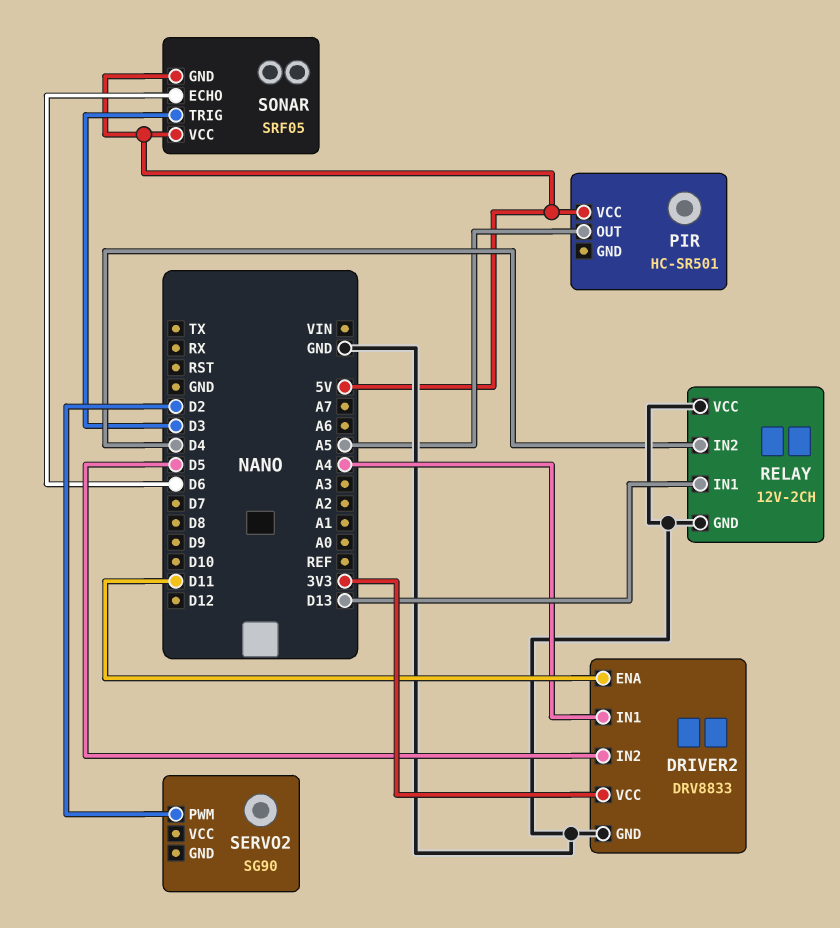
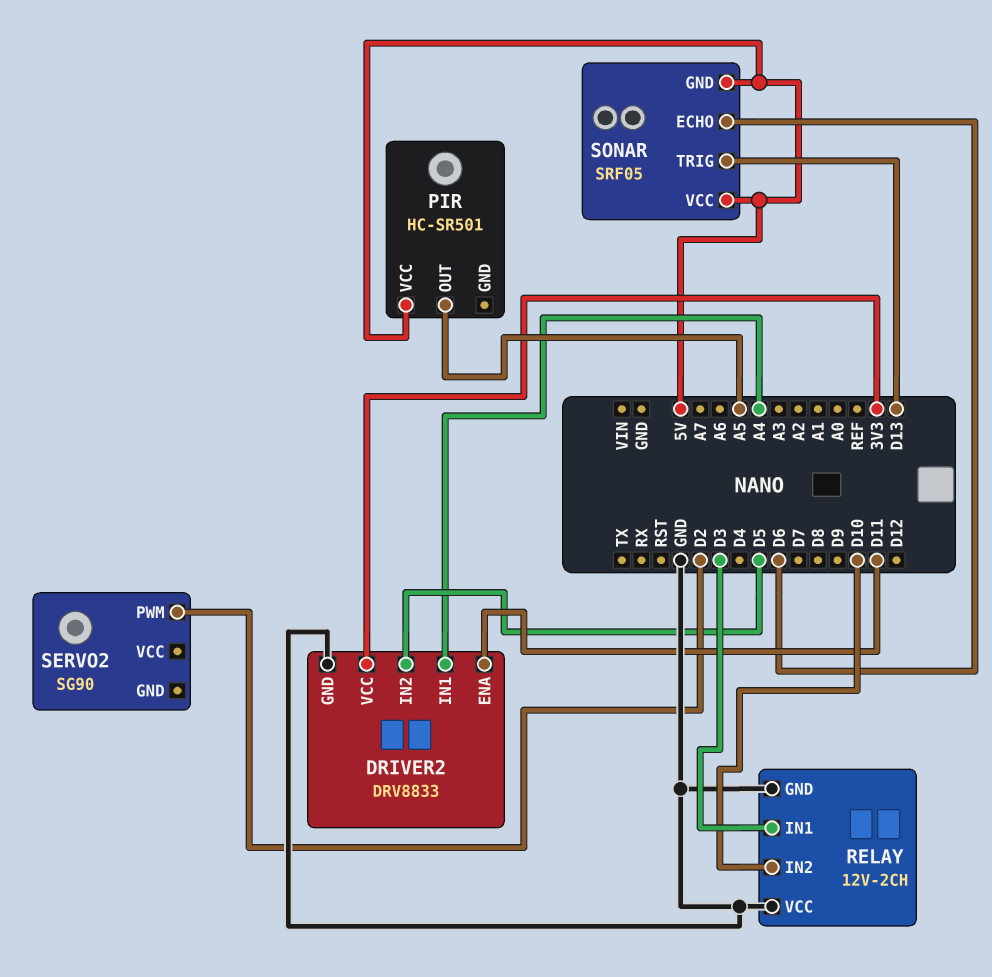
RELAY pin IN1: D13 -> D3
RELAY pin IN2: D4 -> D10
SONAR pin TRIG: D3 -> D13

